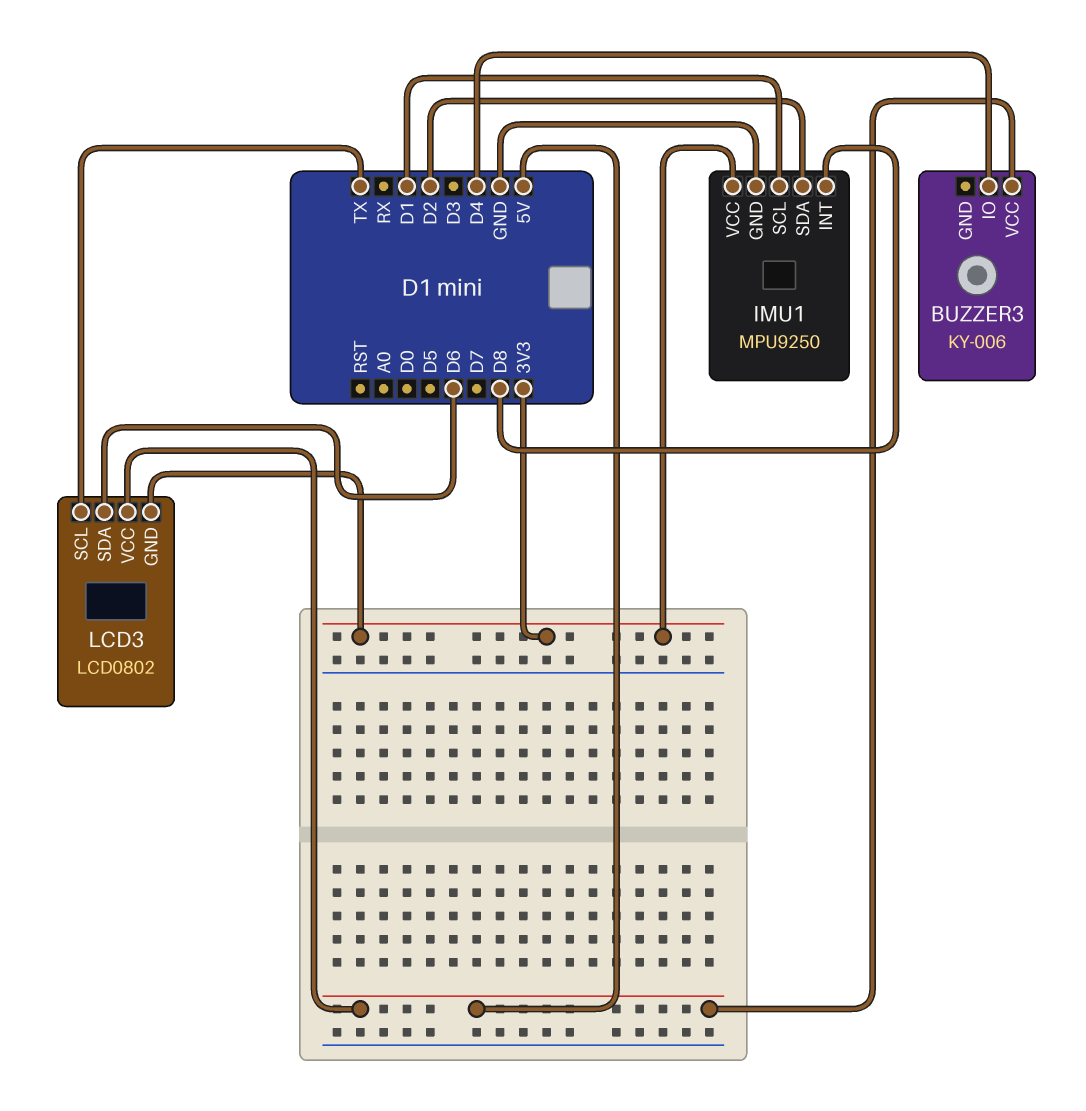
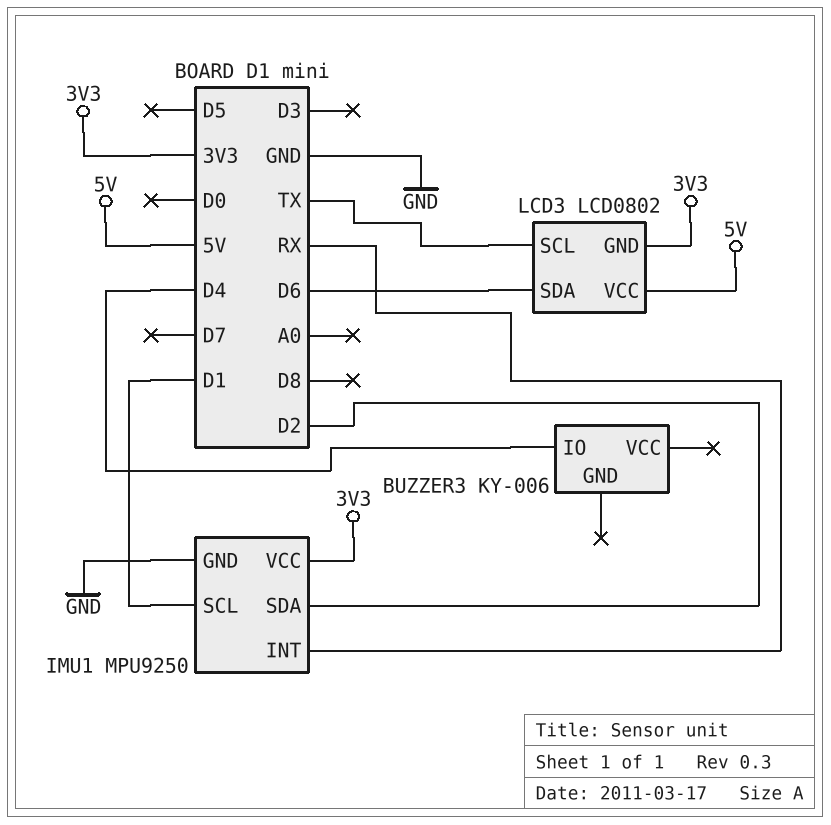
BUZZER3 pin VCC: 5V -> none
IMU1 pin INT: D8 -> RX

